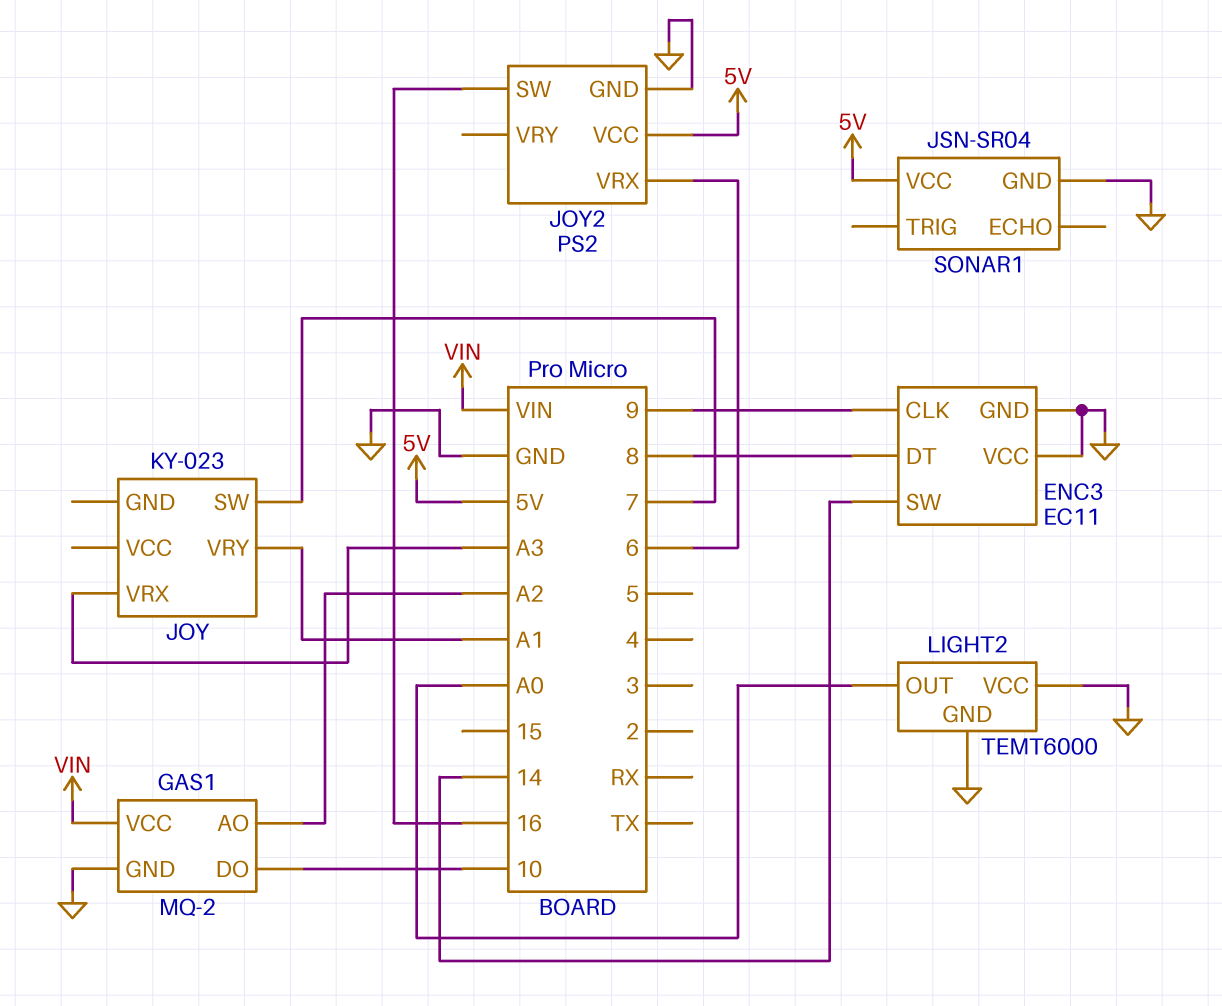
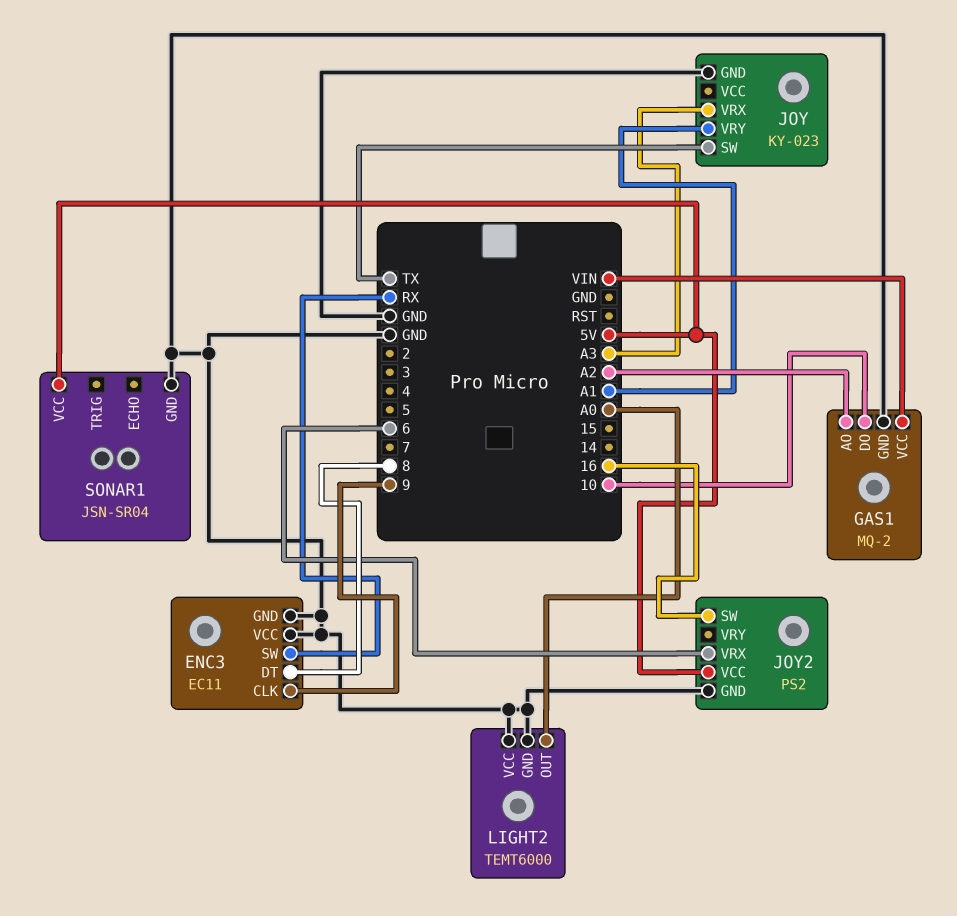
ENC3 pin SW: 14 -> RX
JOY pin GND: none -> GND
JOY pin SW: 7 -> TX

